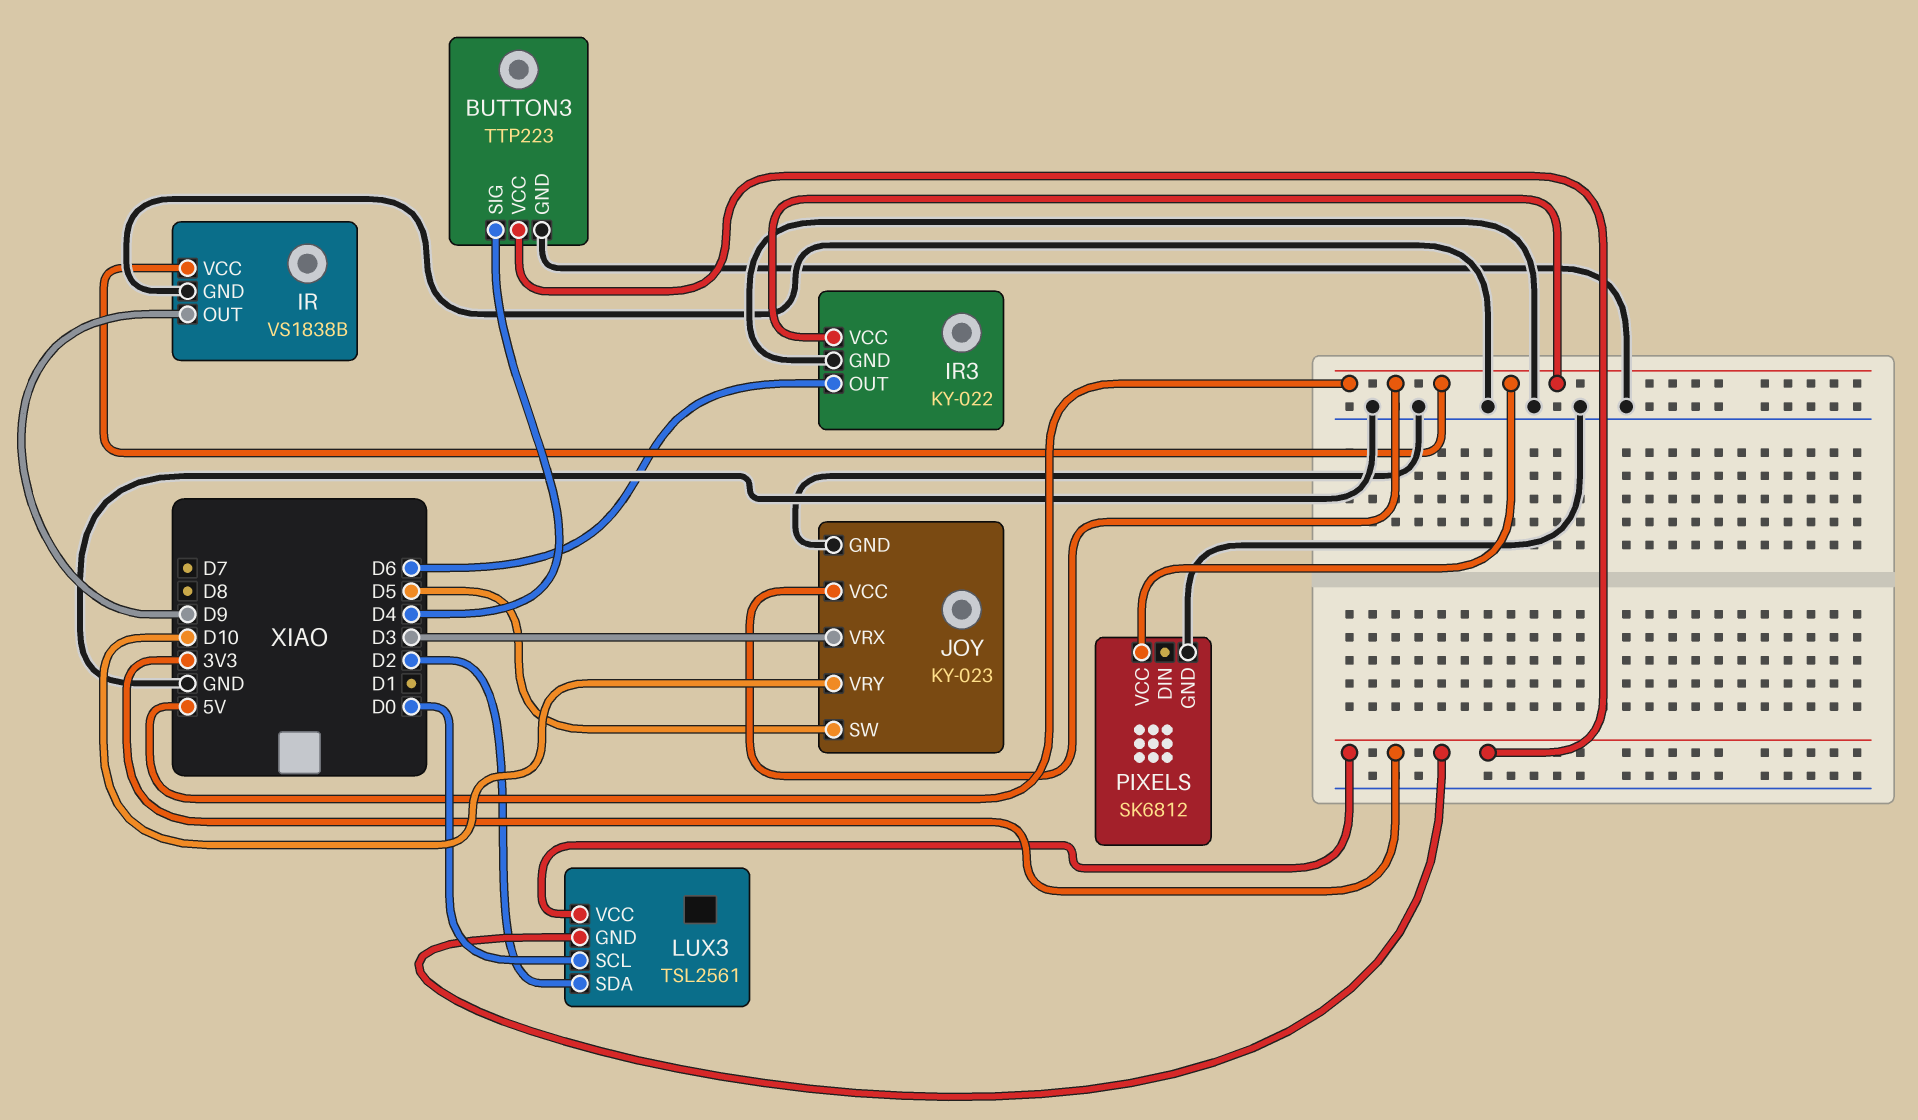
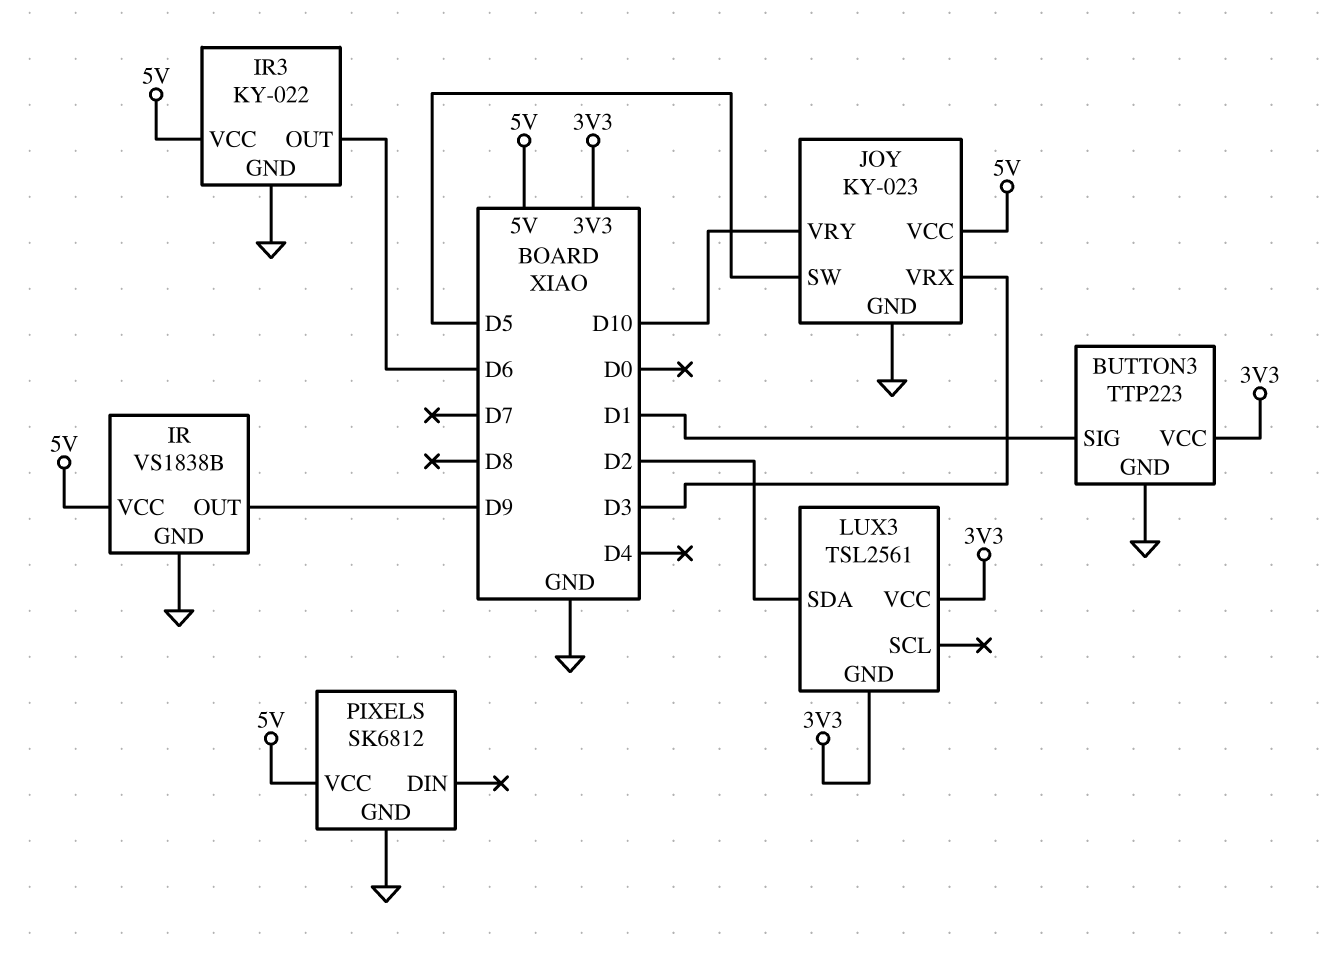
BUTTON3 pin SIG: D4 -> D1
LUX3 pin SCL: D0 -> none

